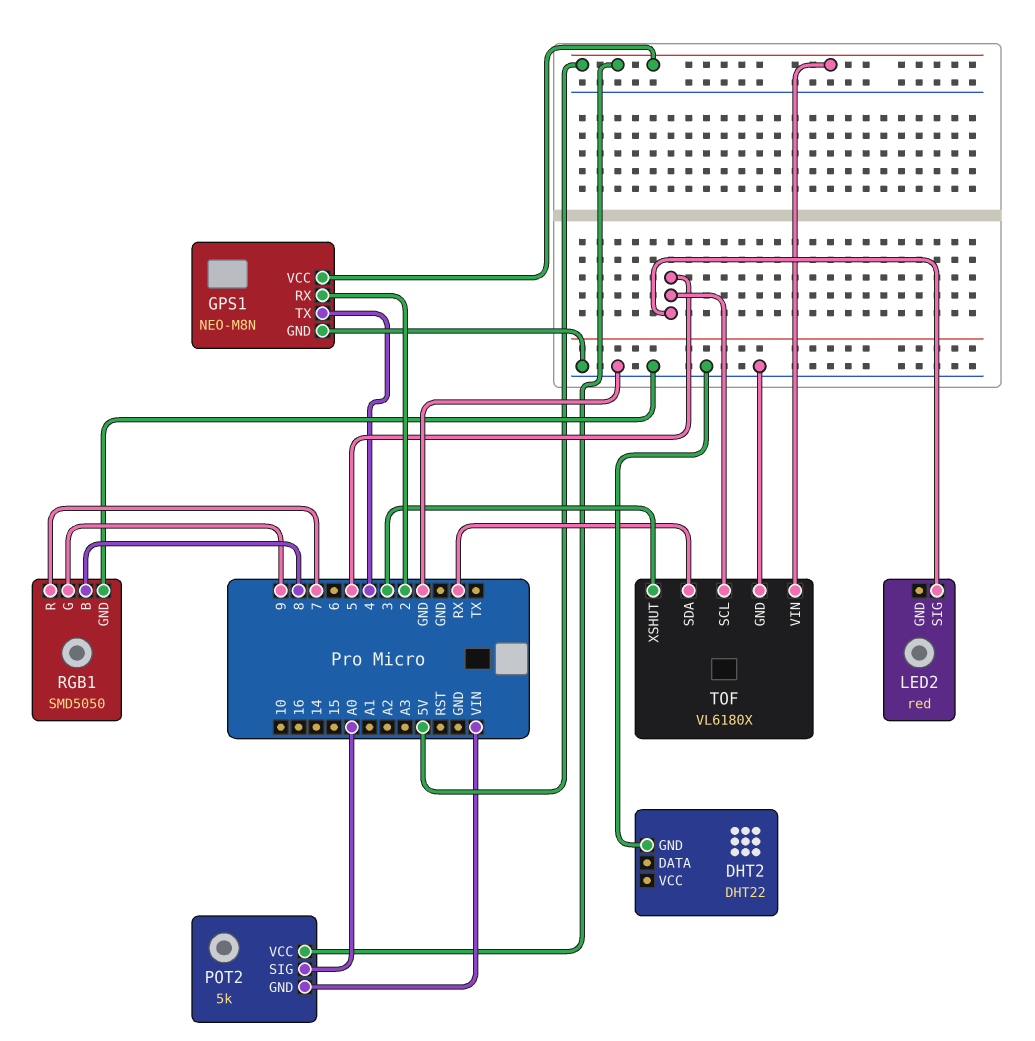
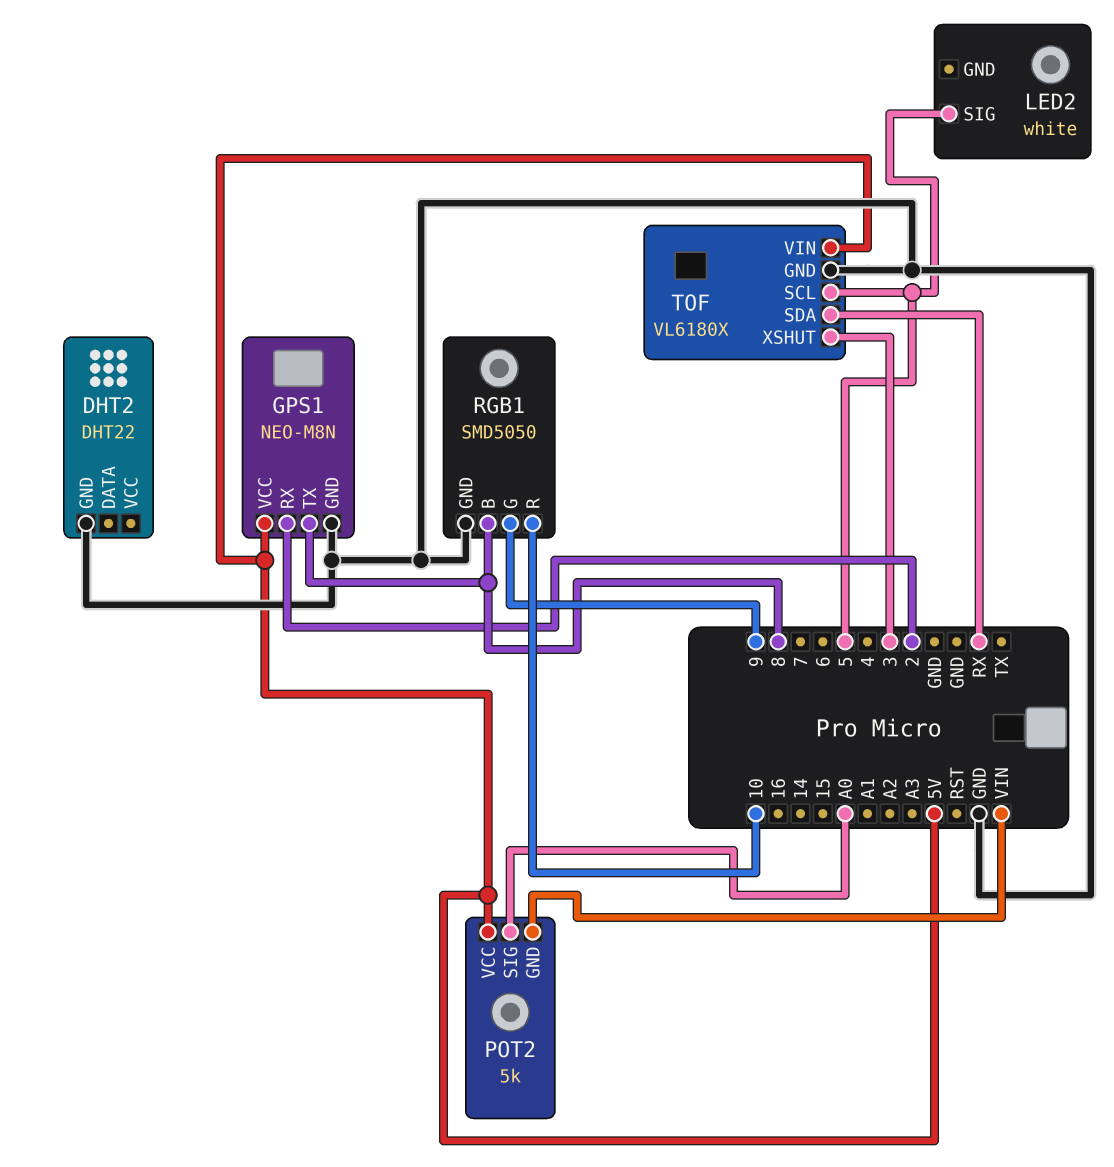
GPS1 pin TX: 4 -> 8
LED2: red -> white
RGB1 pin R: 7 -> 10

